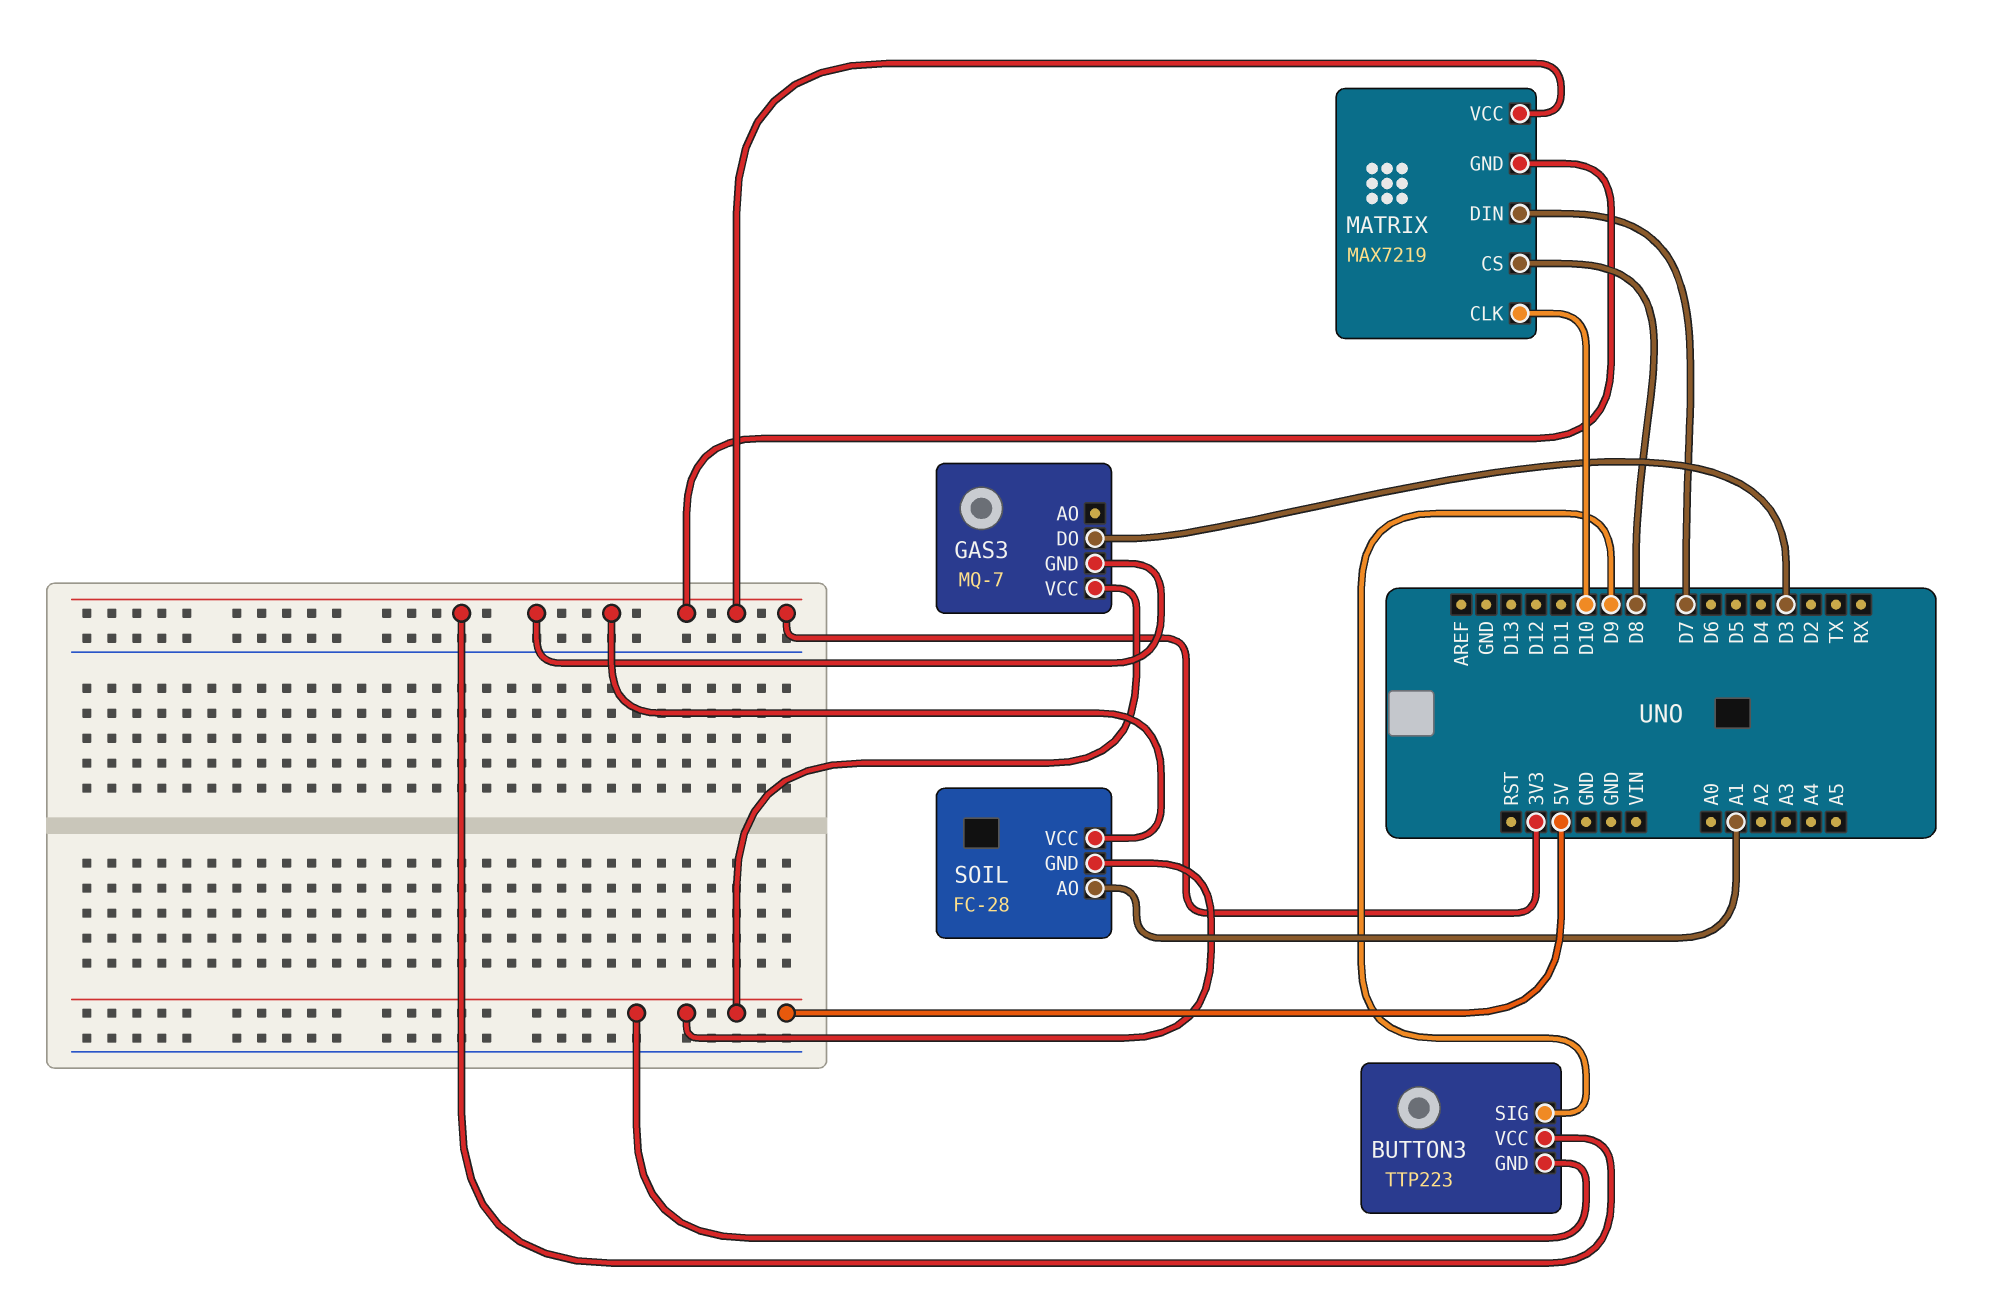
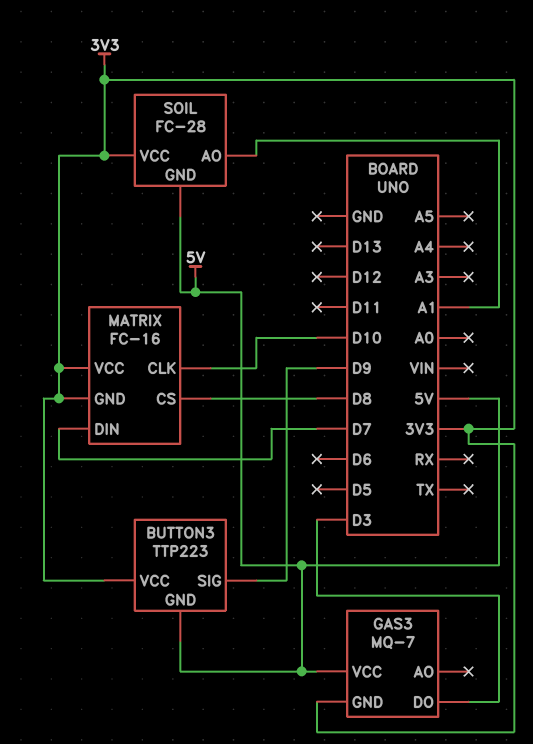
MATRIX: MAX7219 -> FC-16

